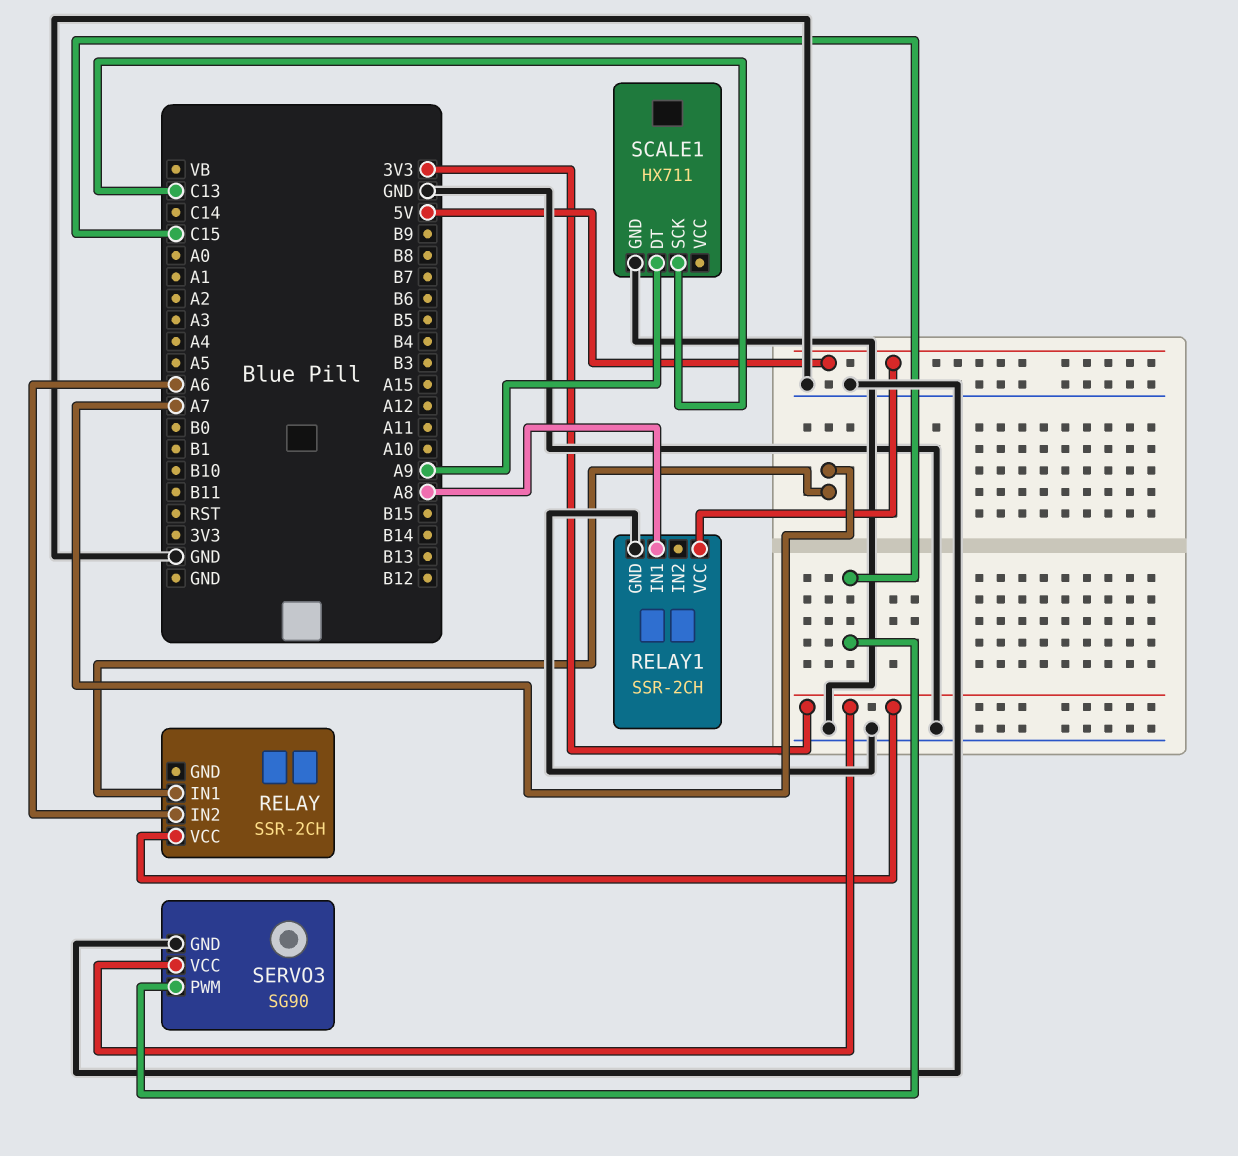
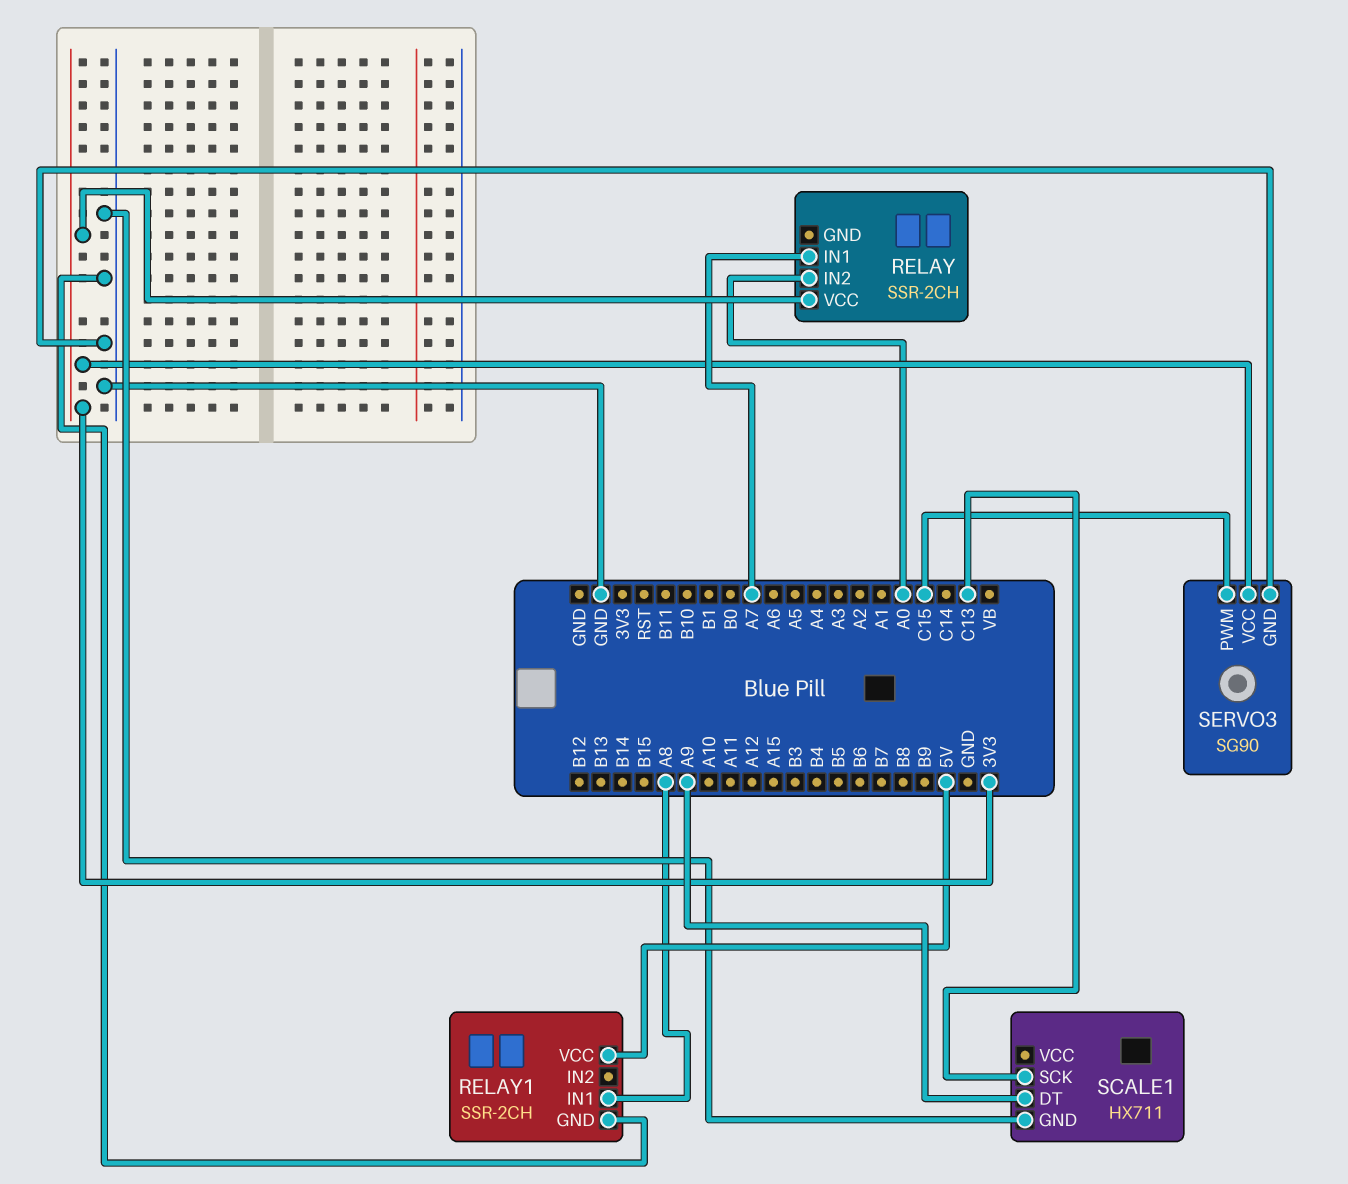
RELAY pin IN2: A6 -> A0

